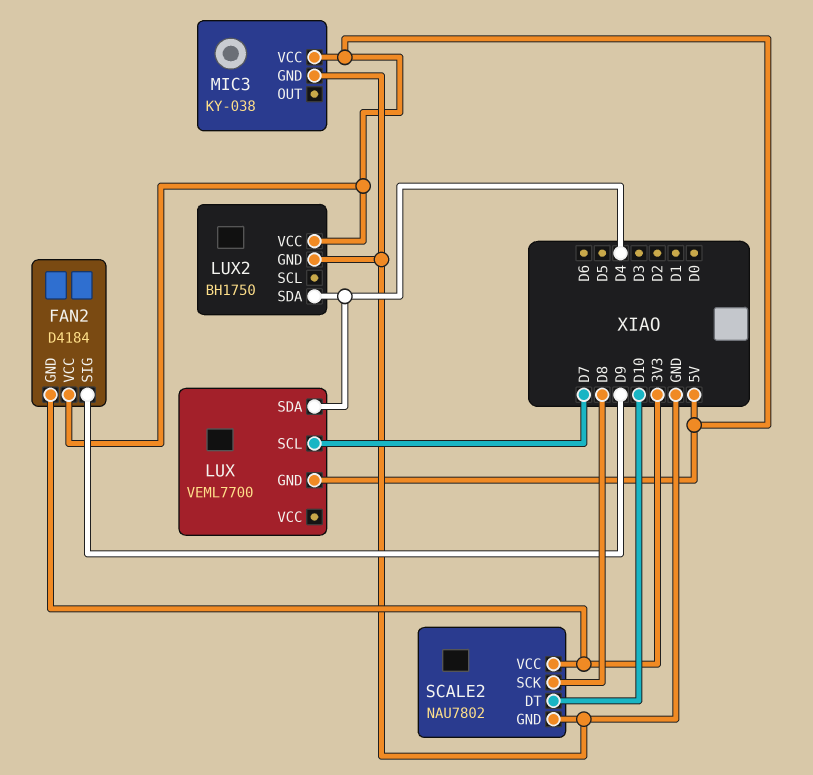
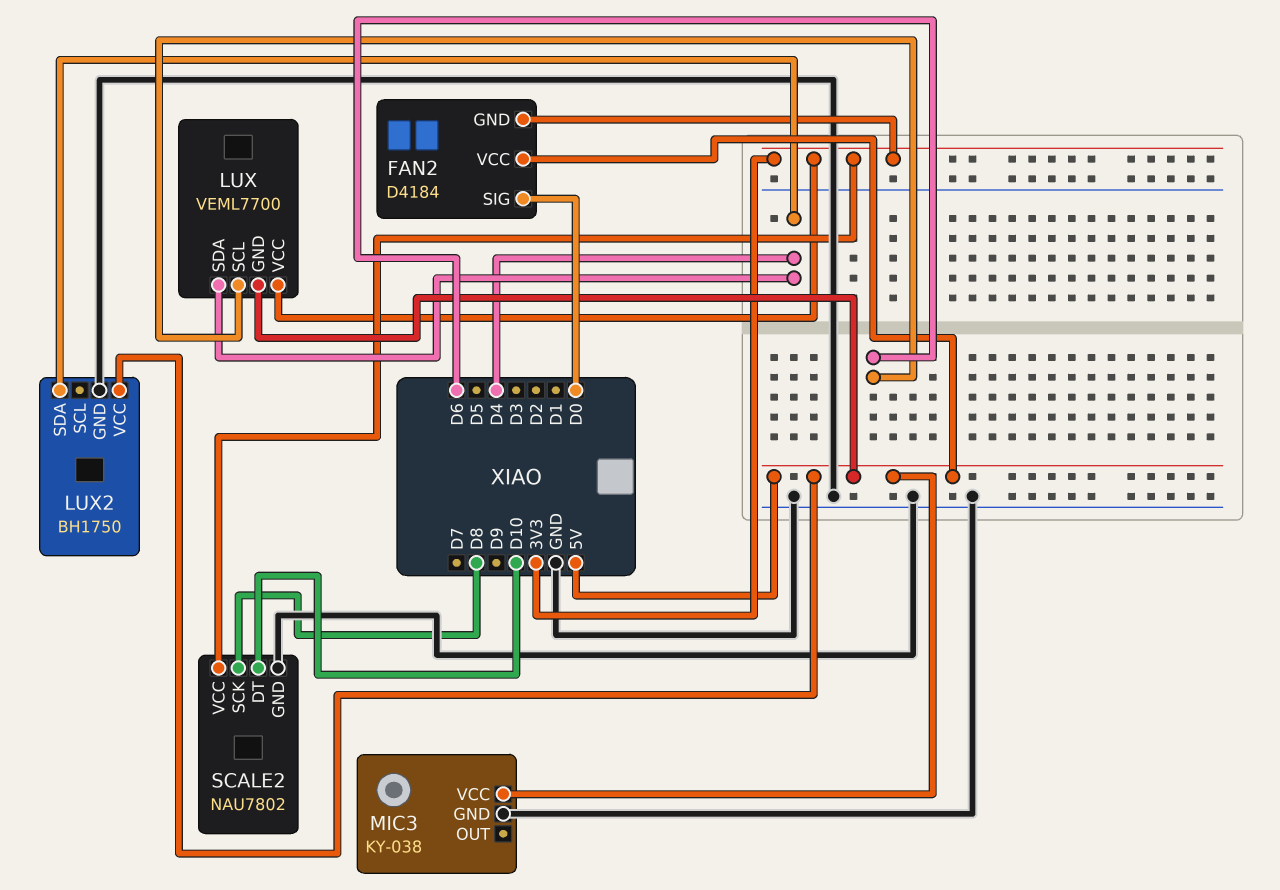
FAN2 pin SIG: D9 -> D0
LUX pin SCL: D7 -> D6
LUX pin VCC: none -> 3V3

